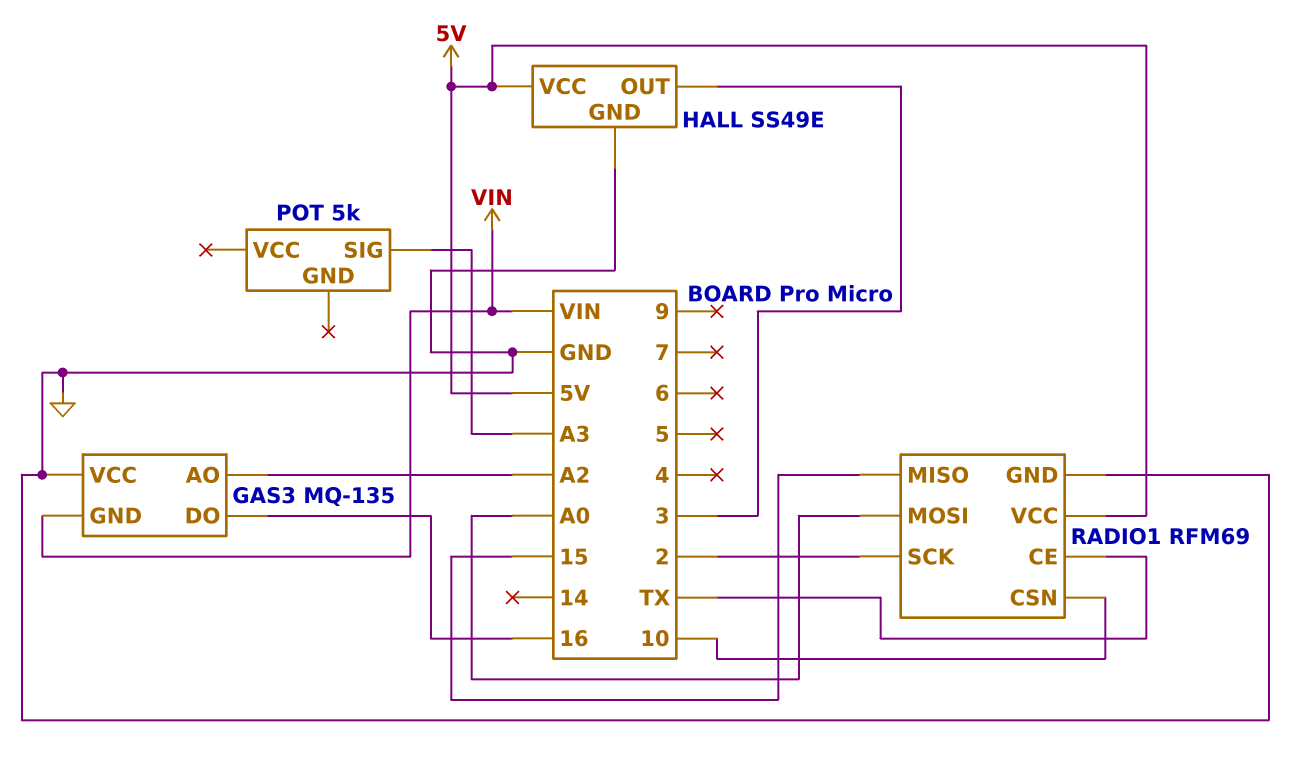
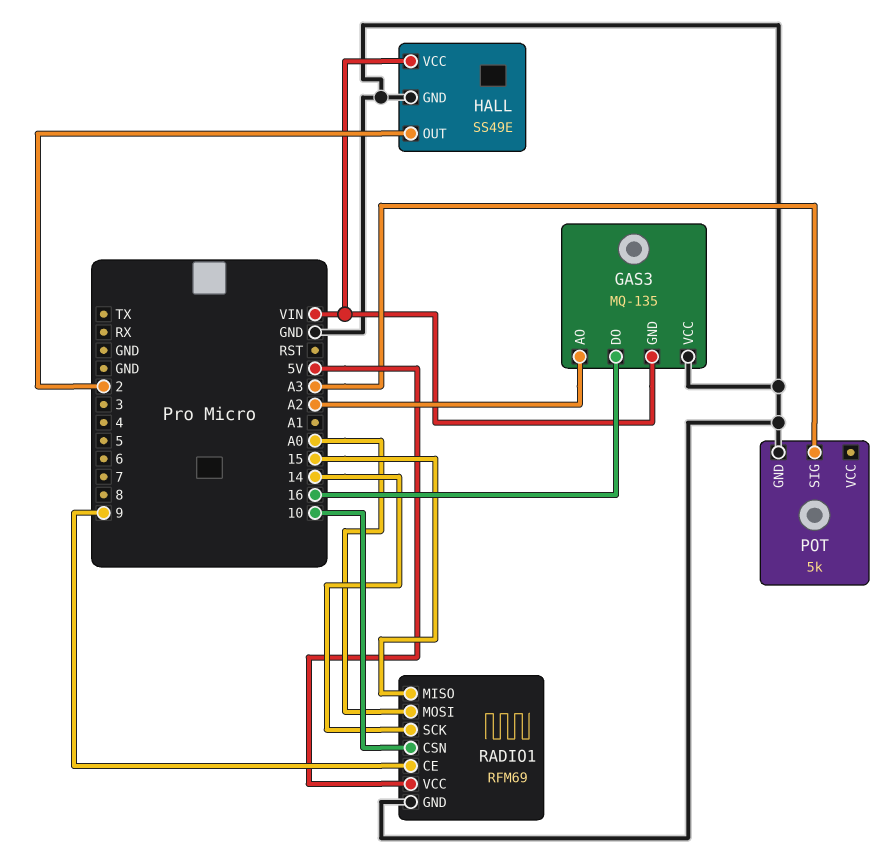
HALL pin OUT: 3 -> 2
HALL pin VCC: 5V -> VIN
POT pin GND: none -> GND
RADIO1 pin CE: TX -> 9
RADIO1 pin SCK: 2 -> 14

